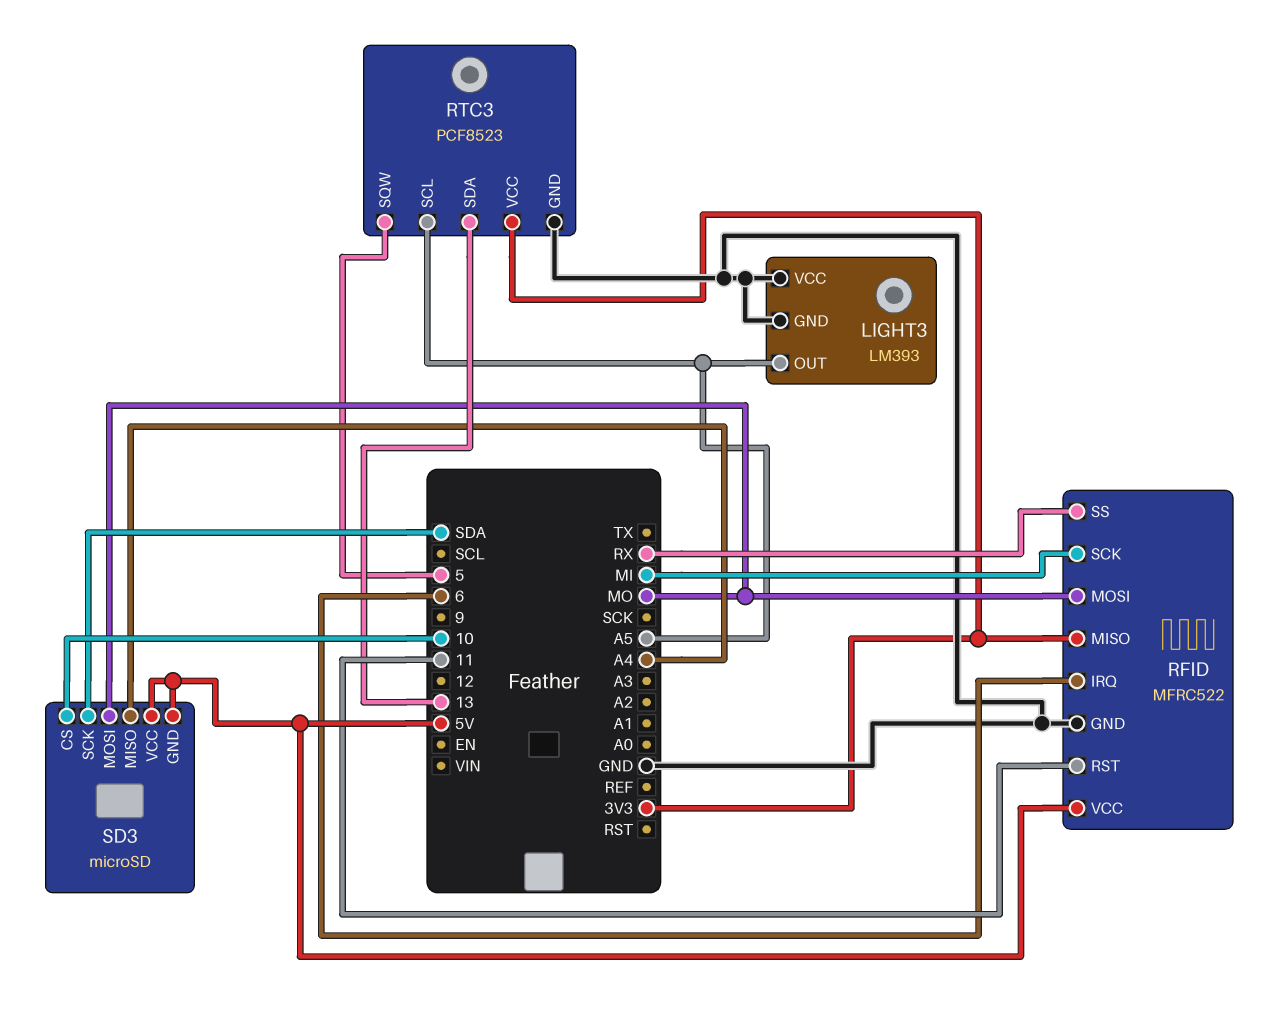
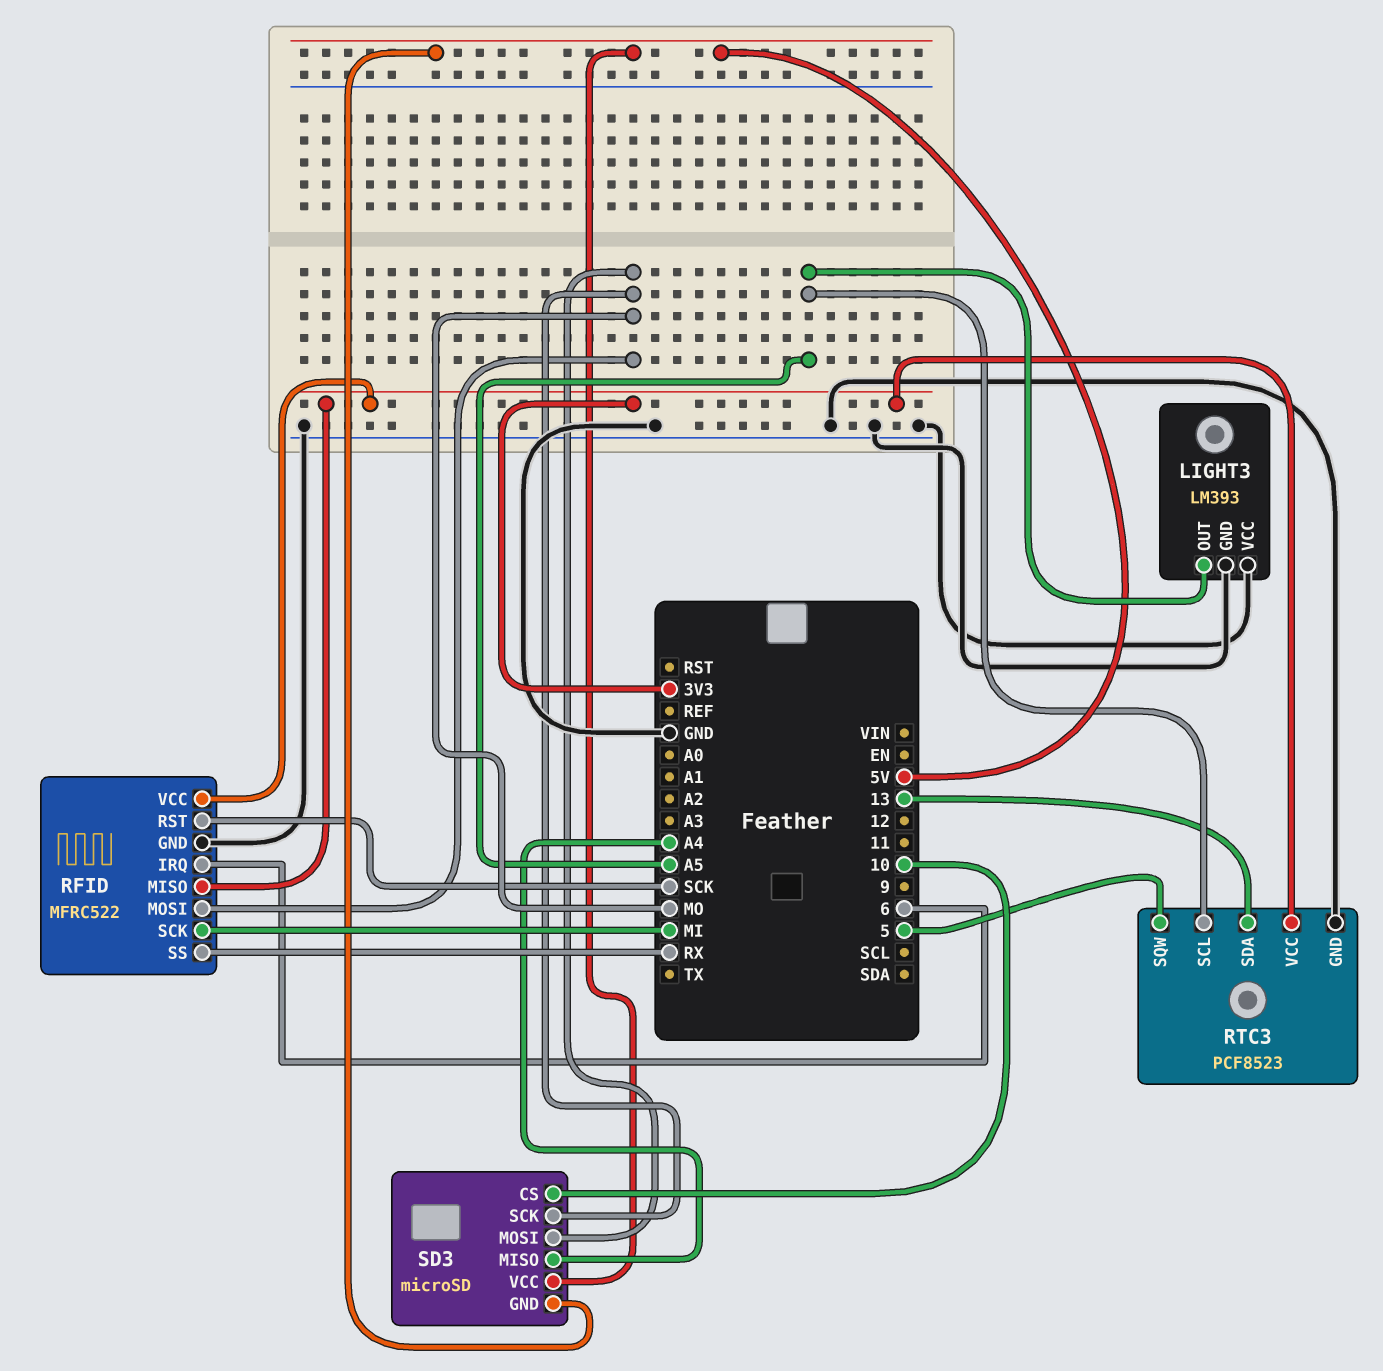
RFID pin RST: 11 -> SCK
RFID pin VCC: 5V -> 3V3
SD3 pin SCK: SDA -> MO

